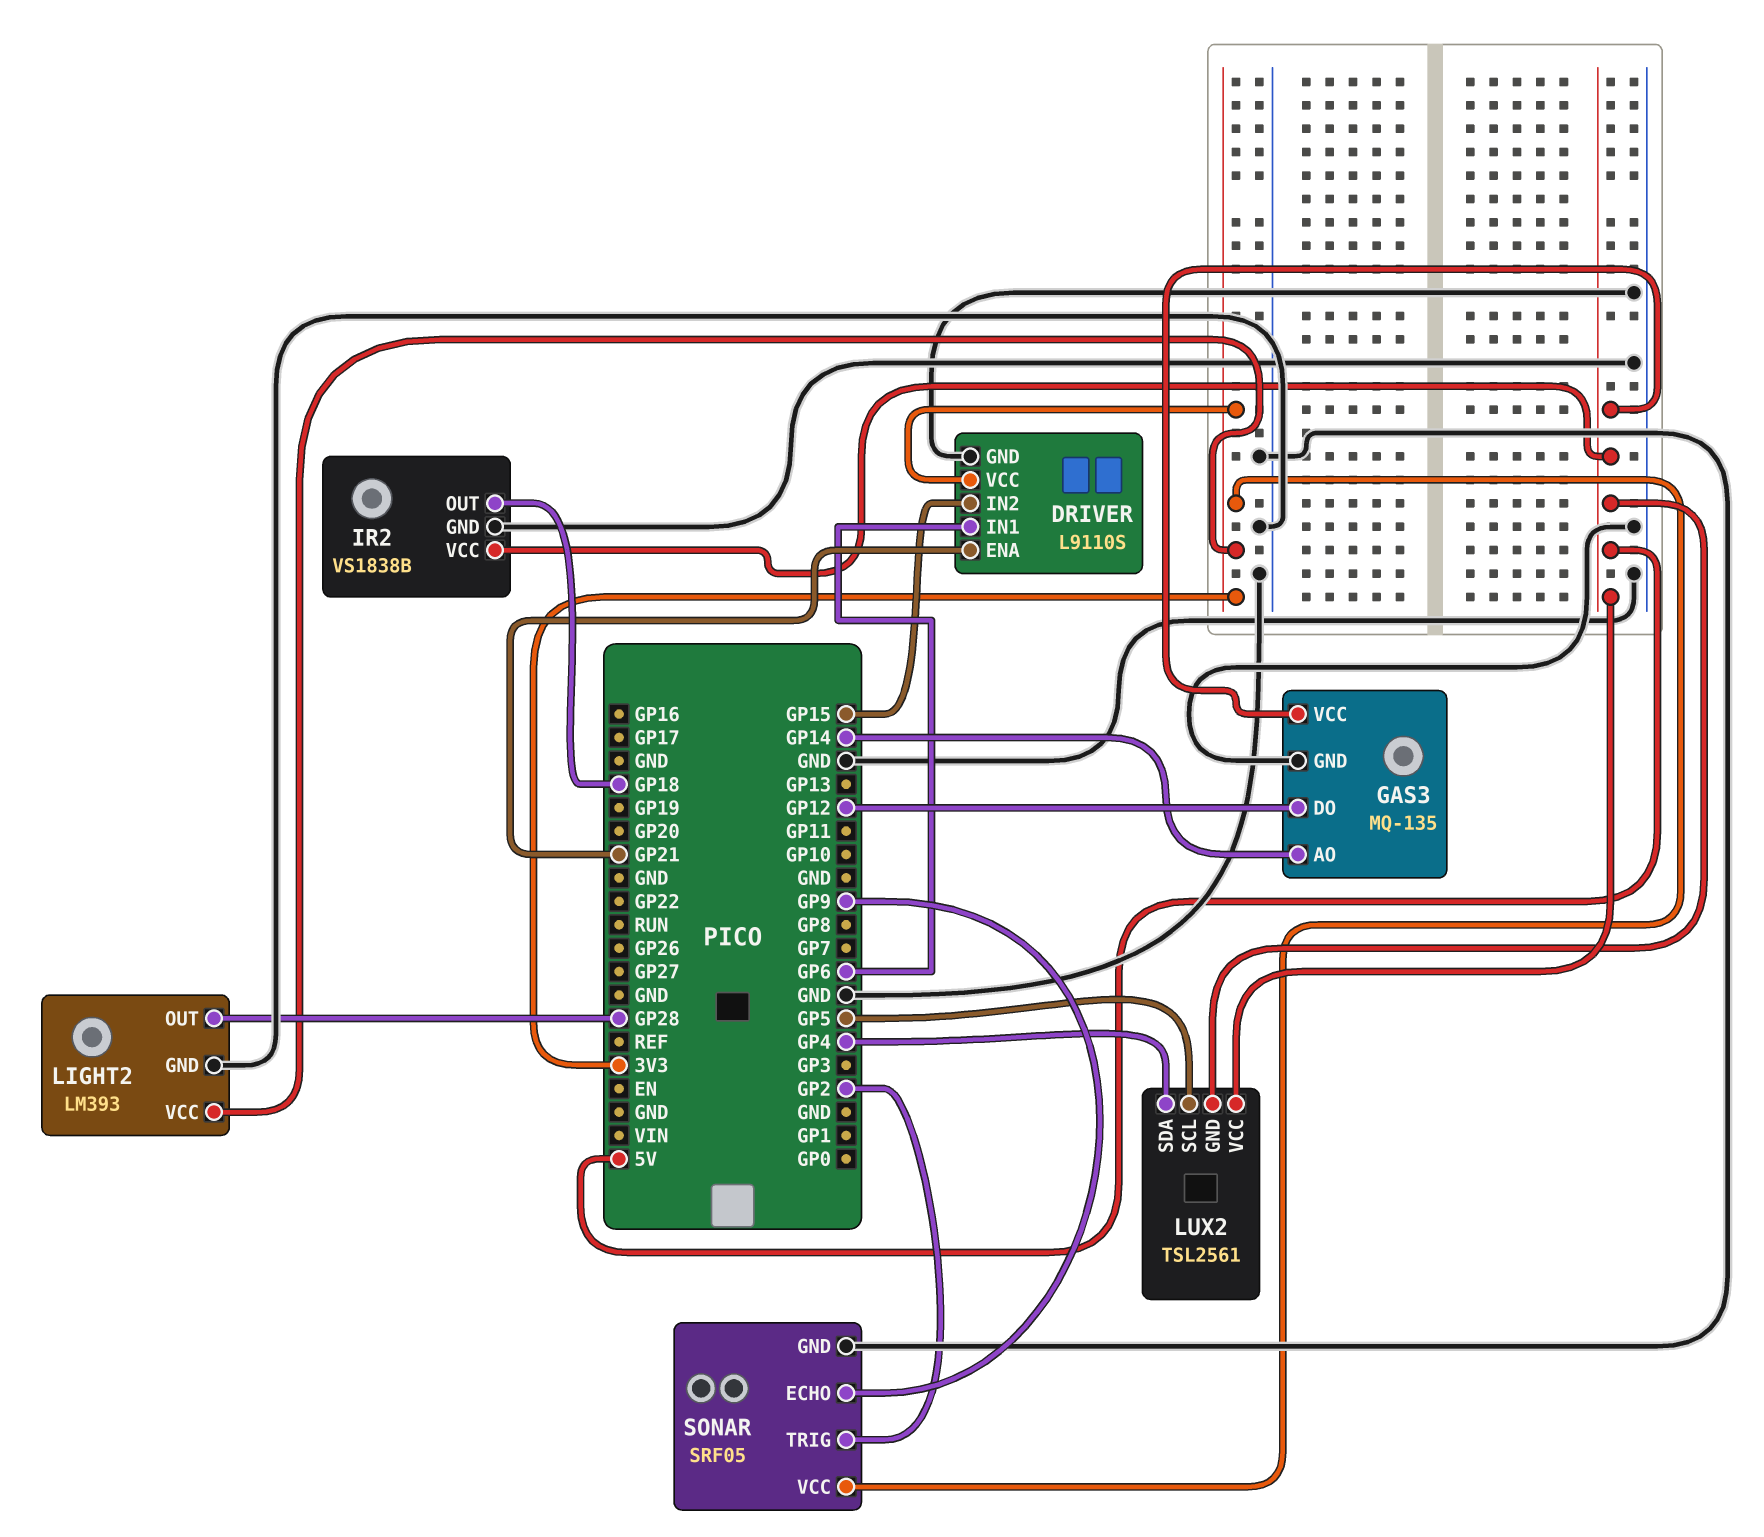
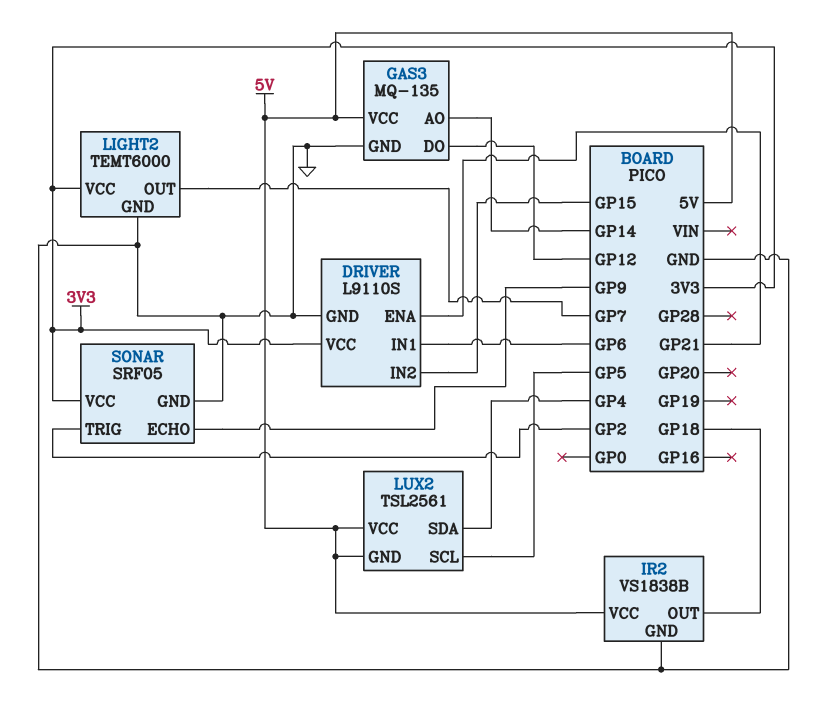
LIGHT2: LM393 -> TEMT6000
LIGHT2 pin OUT: GP28 -> GP7

